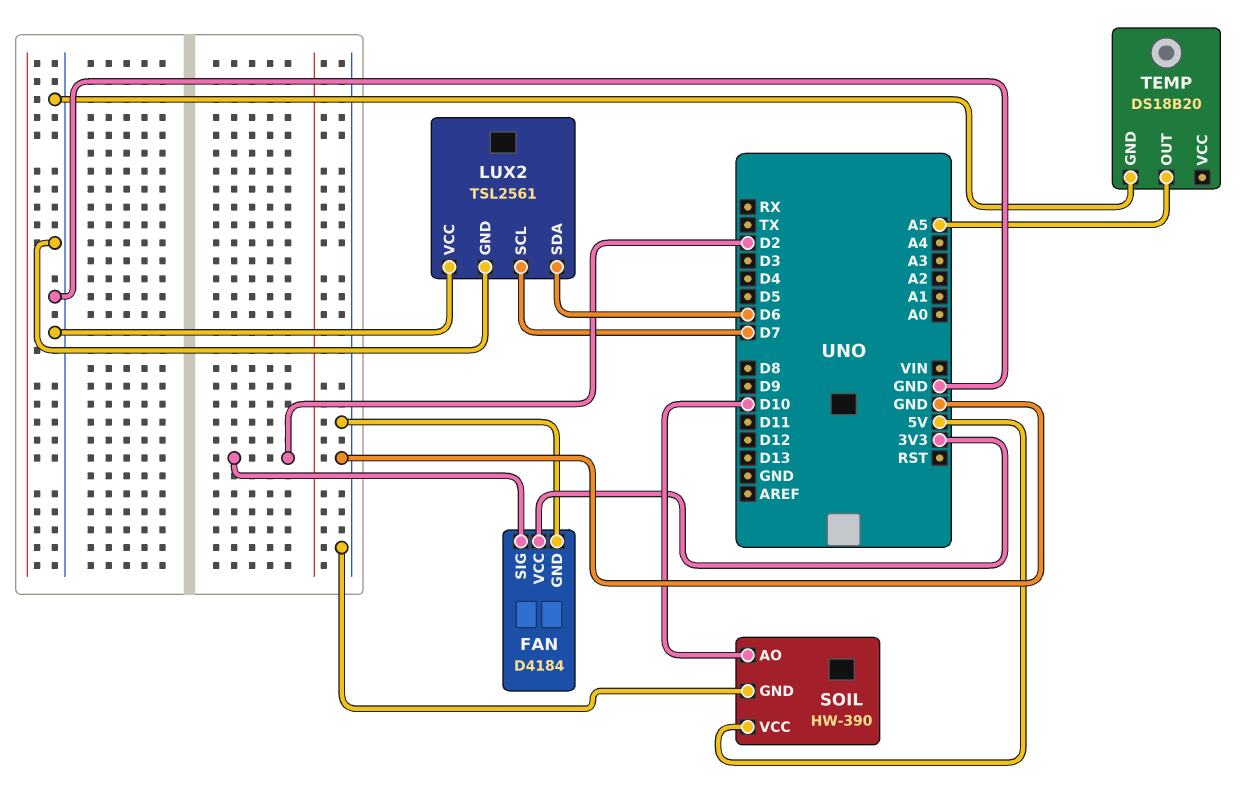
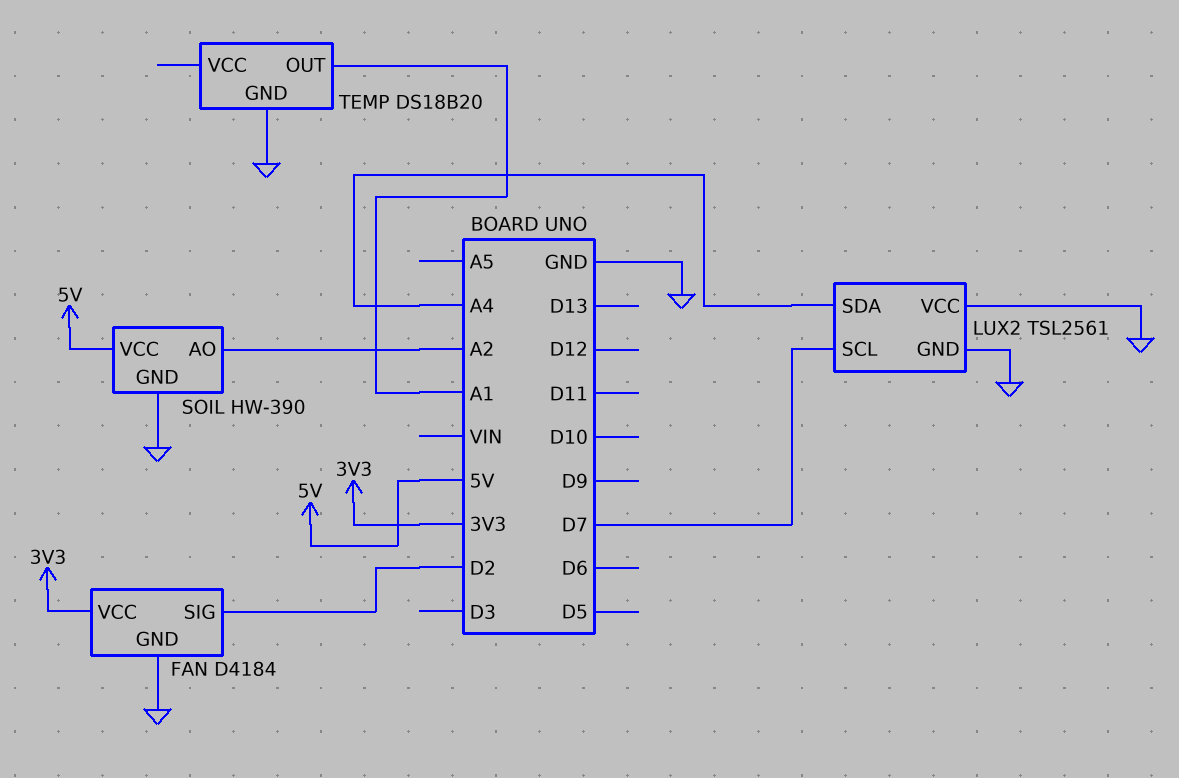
LUX2 pin SDA: D6 -> A4
SOIL pin AO: D10 -> A2
TEMP pin OUT: A5 -> A1

